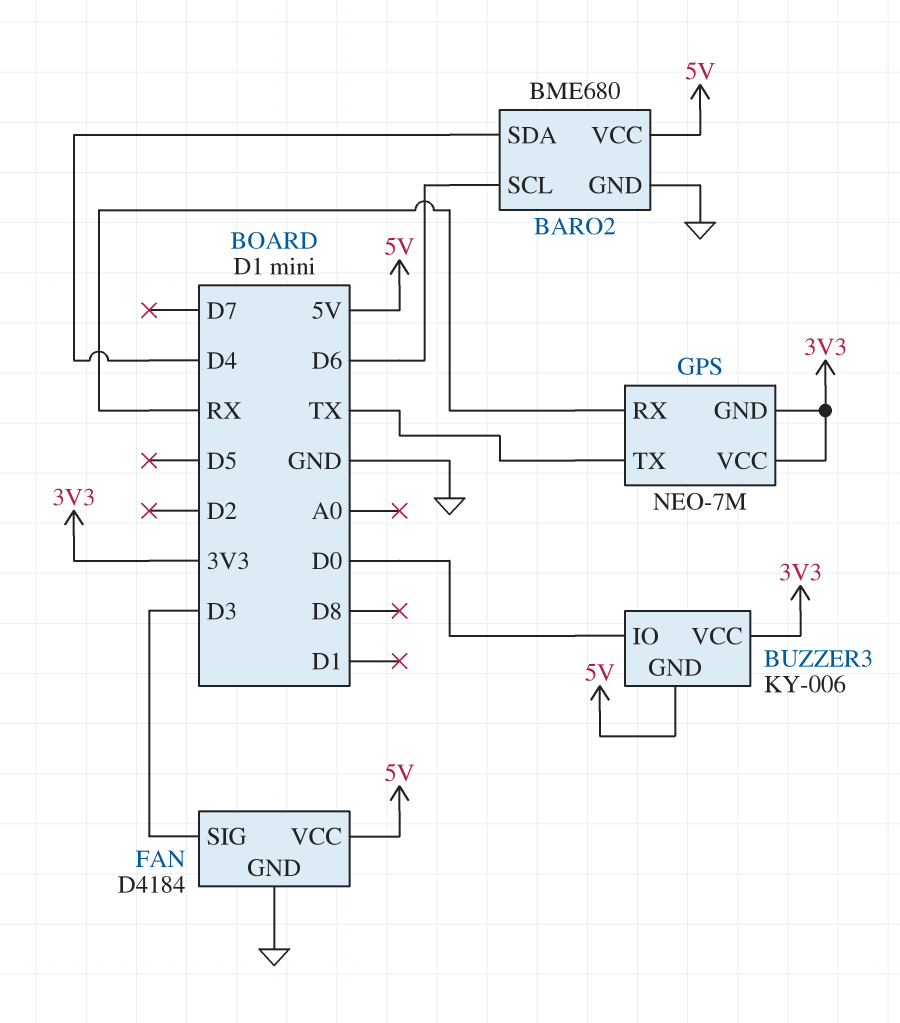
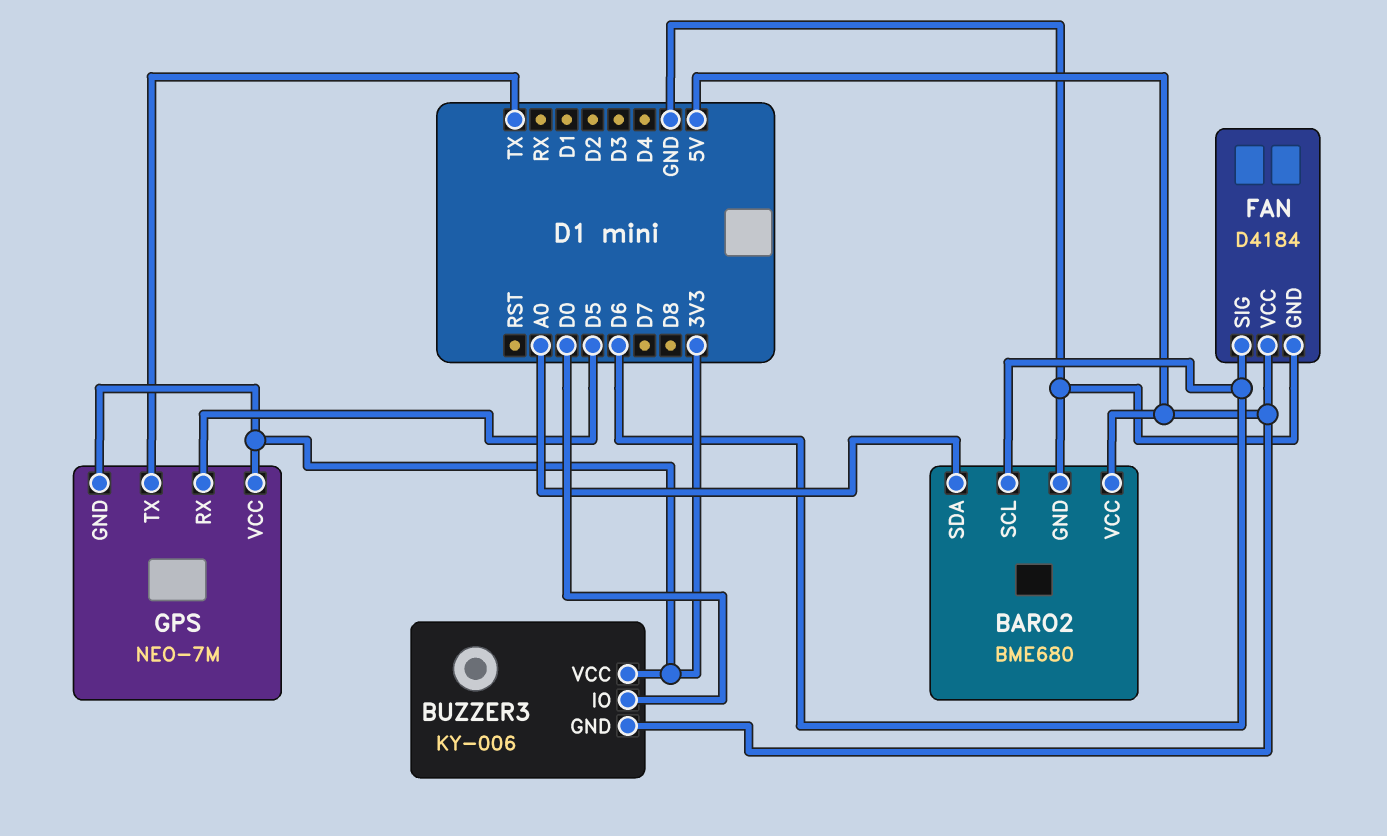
BARO2 pin SDA: D4 -> A0
FAN pin SIG: D3 -> D6
GPS pin RX: RX -> D5

